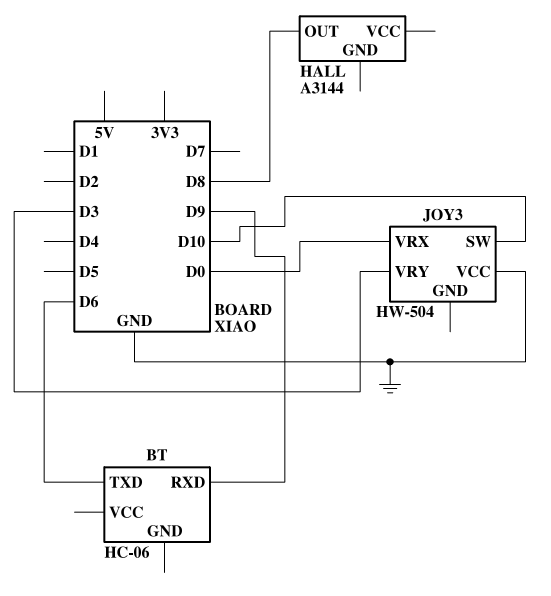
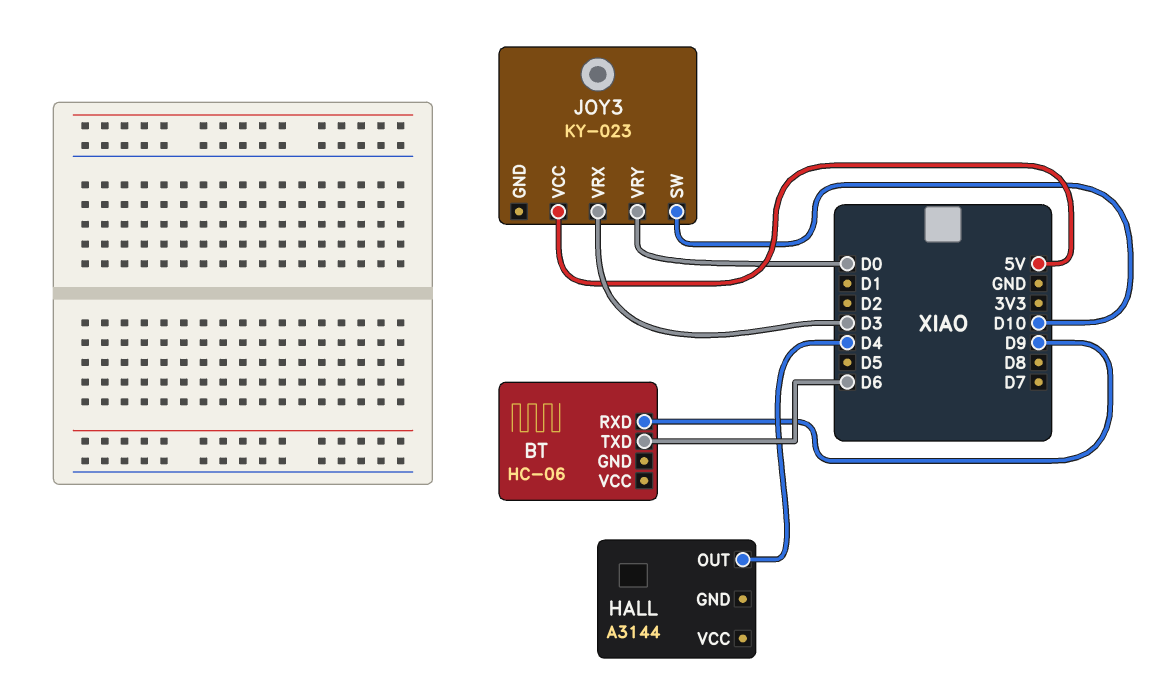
HALL pin OUT: D8 -> D4
JOY3: HW-504 -> KY-023
JOY3 pin VCC: GND -> 5V
JOY3 pin VRX: D0 -> D3
JOY3 pin VRY: D3 -> D0

